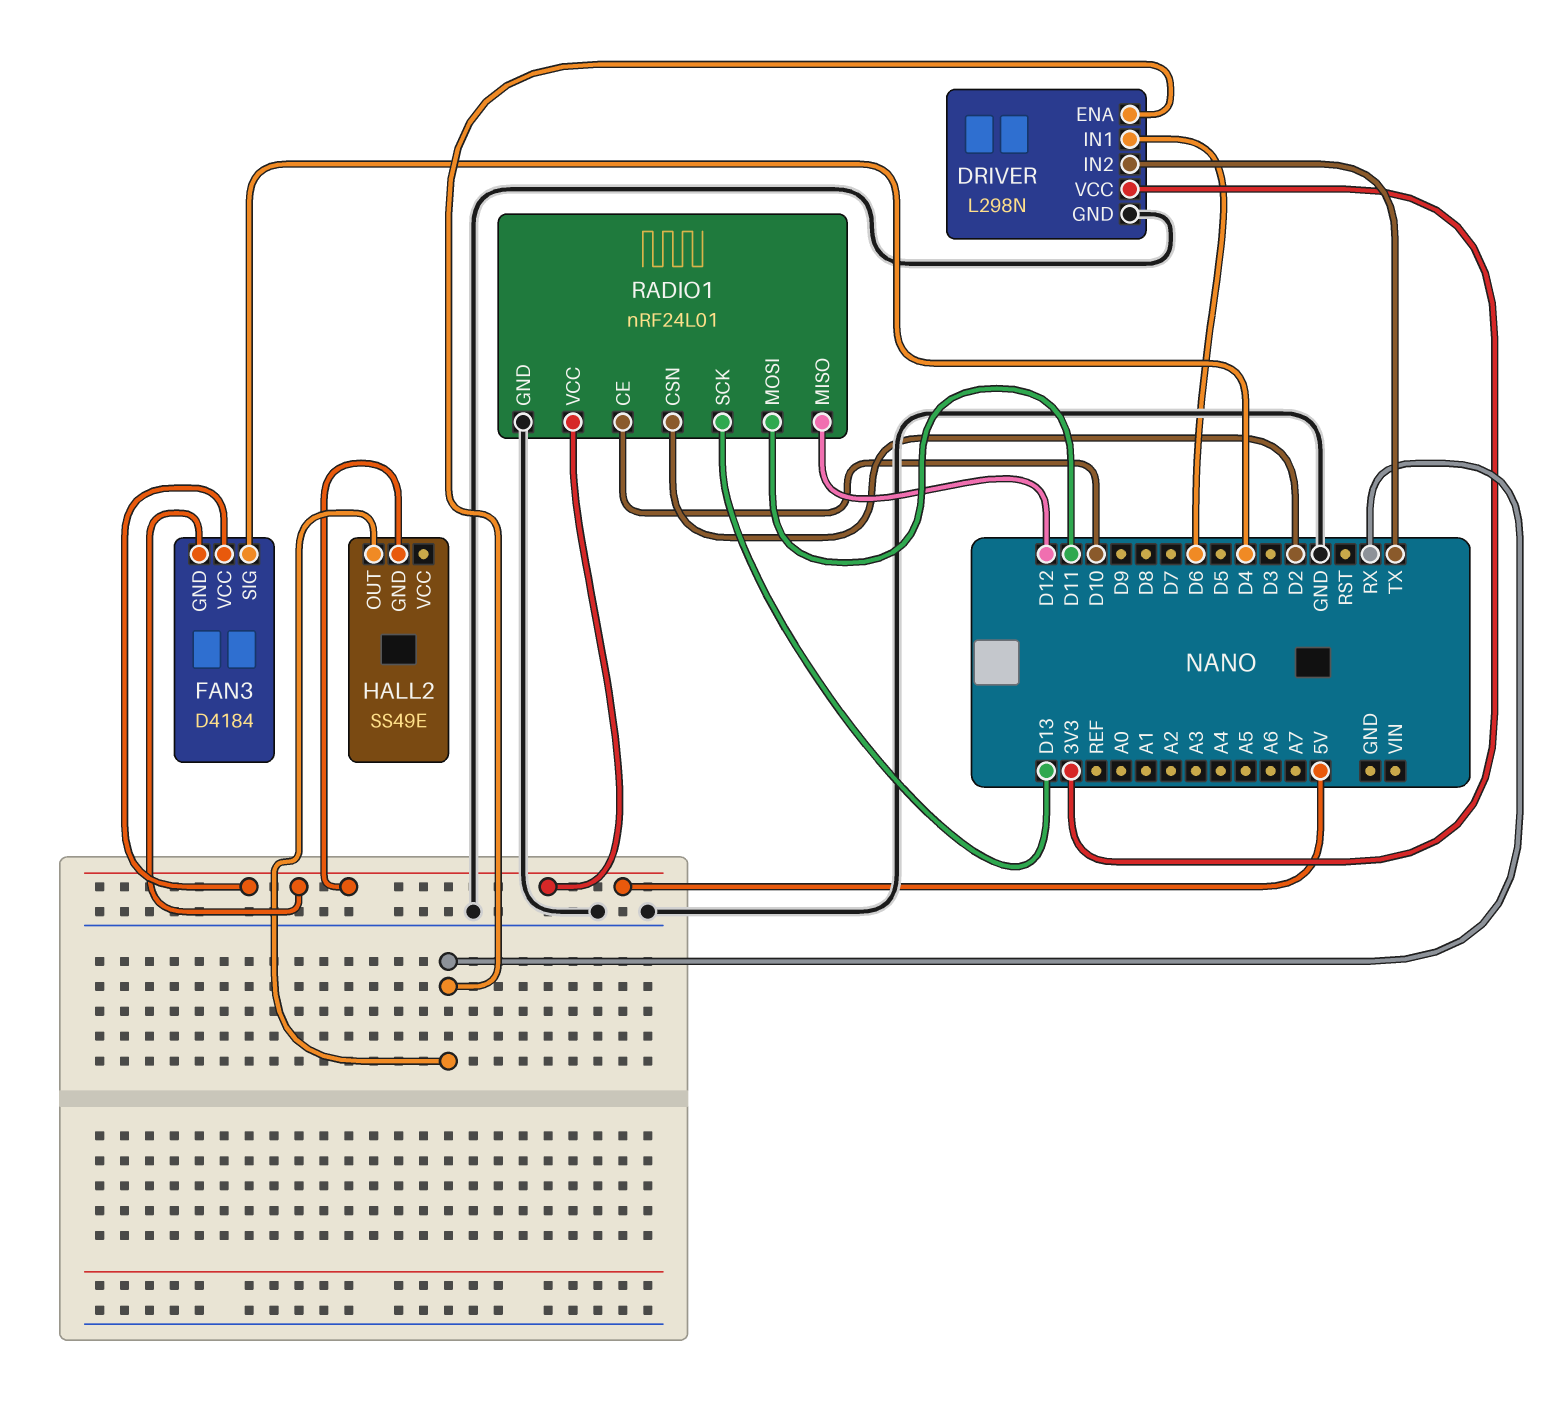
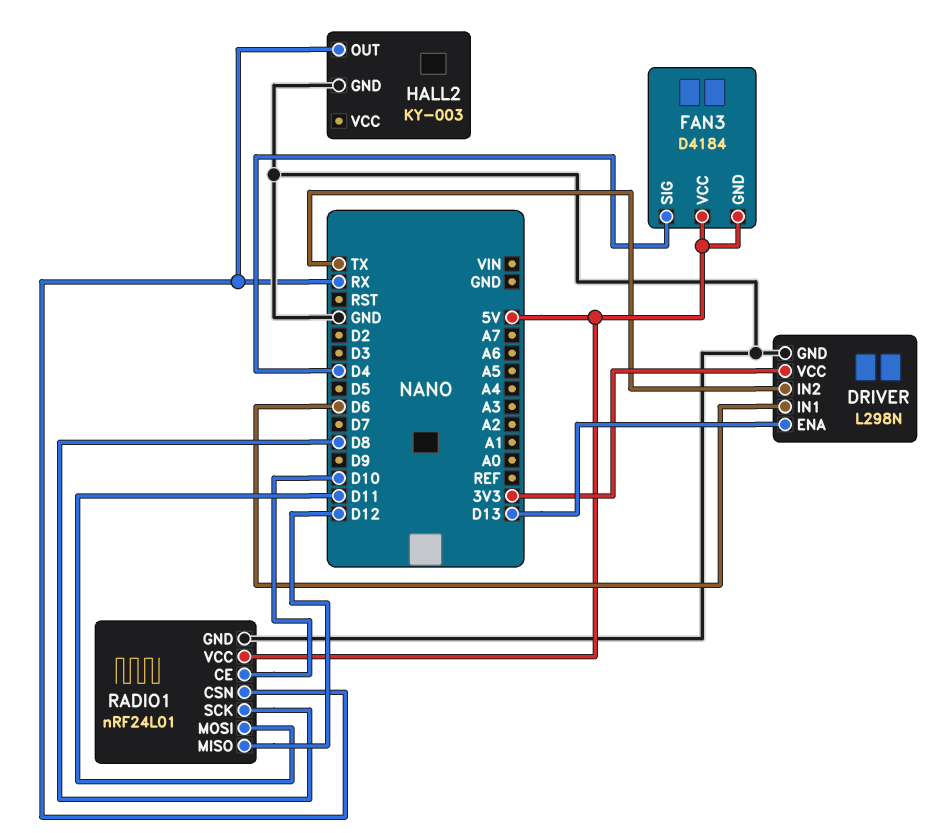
DRIVER pin ENA: RX -> D13
HALL2: SS49E -> KY-003
HALL2 pin GND: 5V -> GND
RADIO1 pin CSN: D2 -> RX
RADIO1 pin SCK: D13 -> D8

